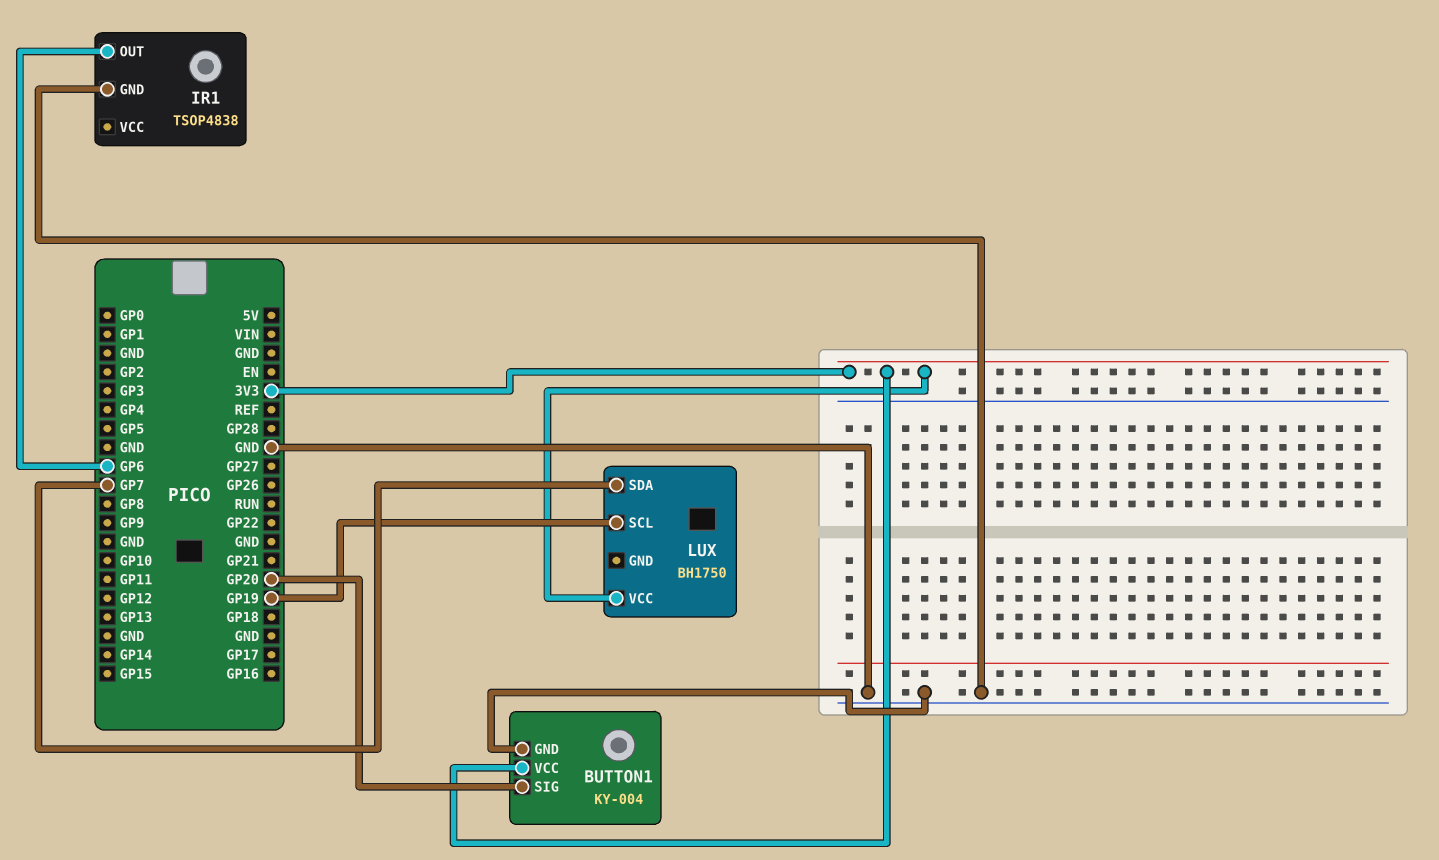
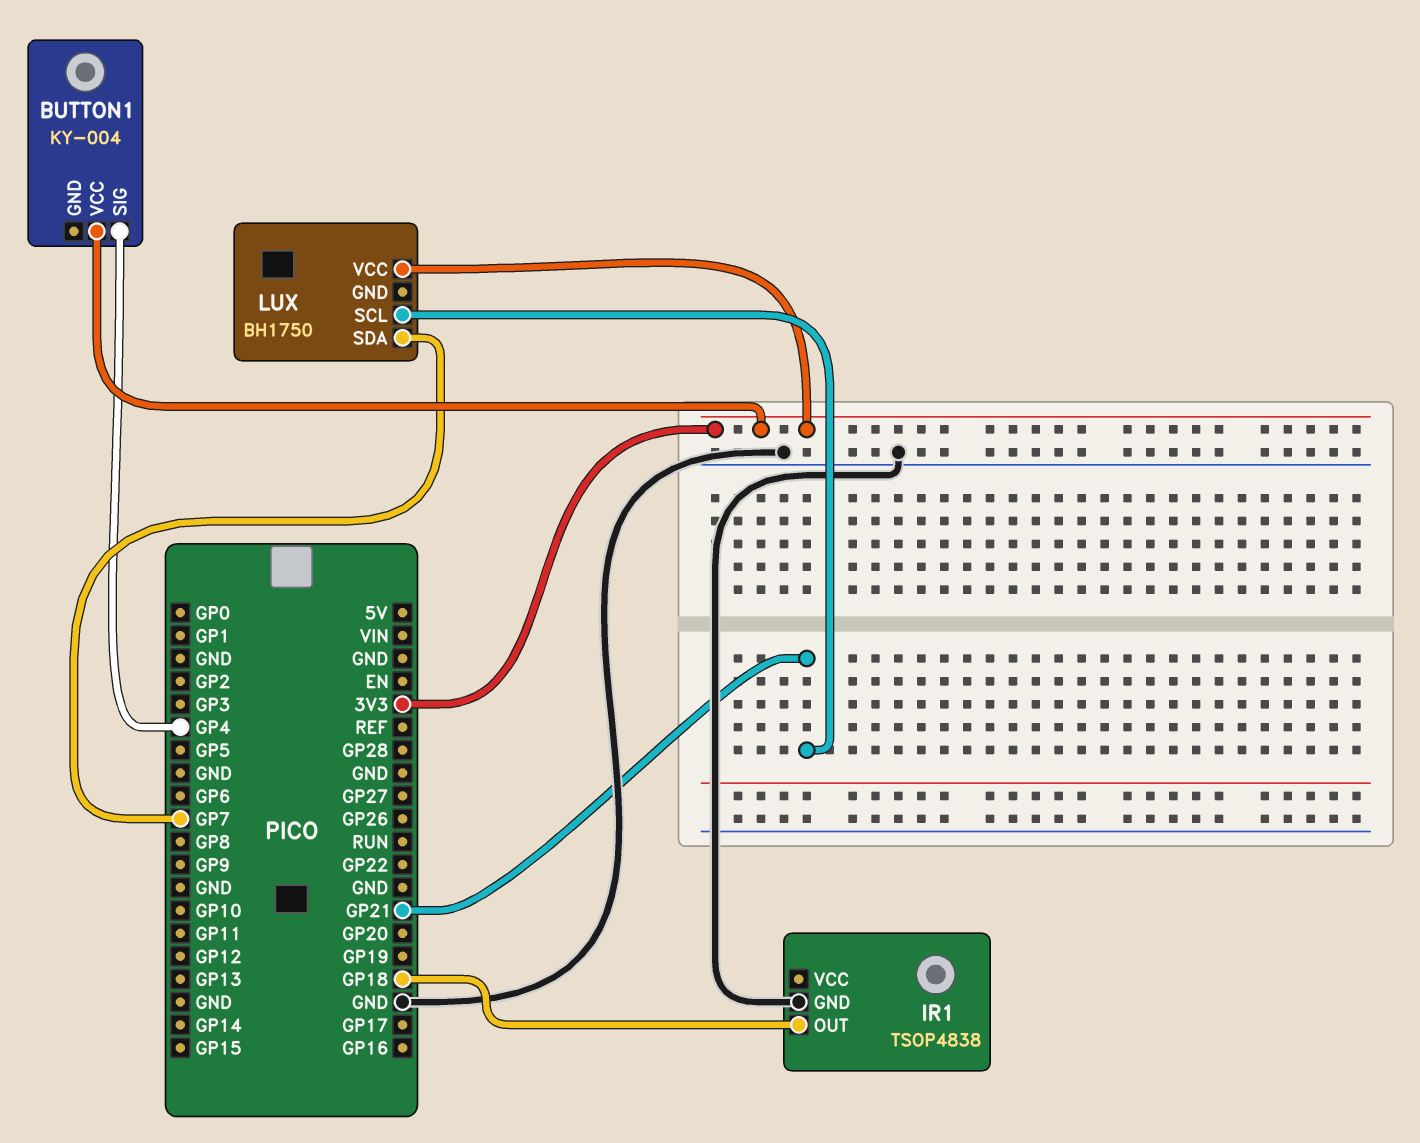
BUTTON1 pin GND: GND -> none
BUTTON1 pin SIG: GP20 -> GP4
IR1 pin OUT: GP6 -> GP18
LUX pin SCL: GP19 -> GP21

